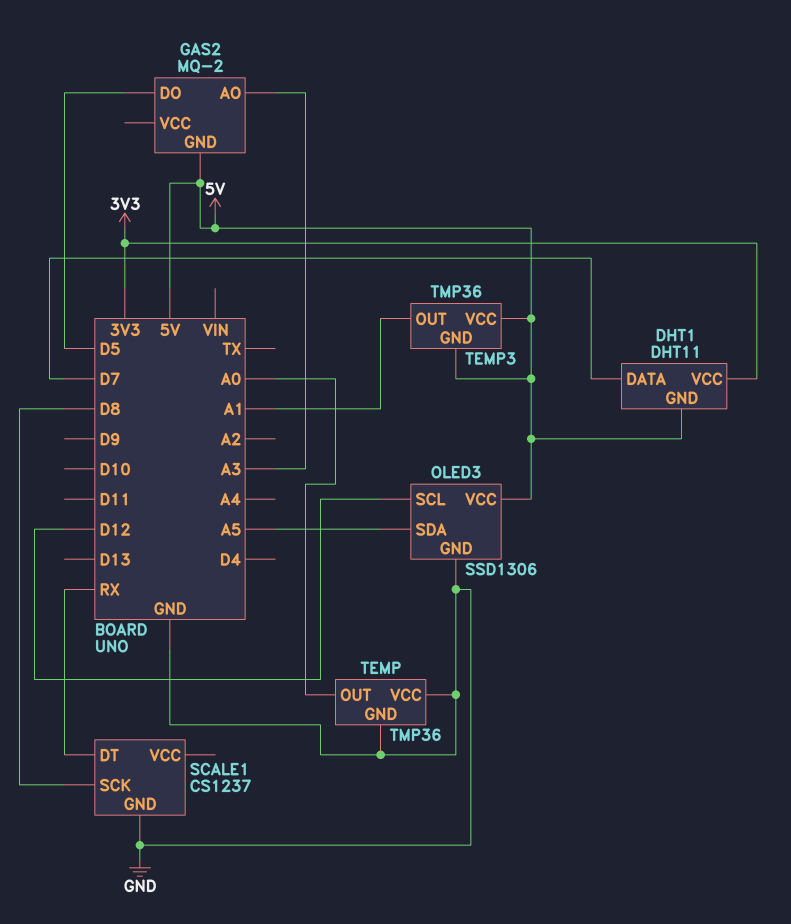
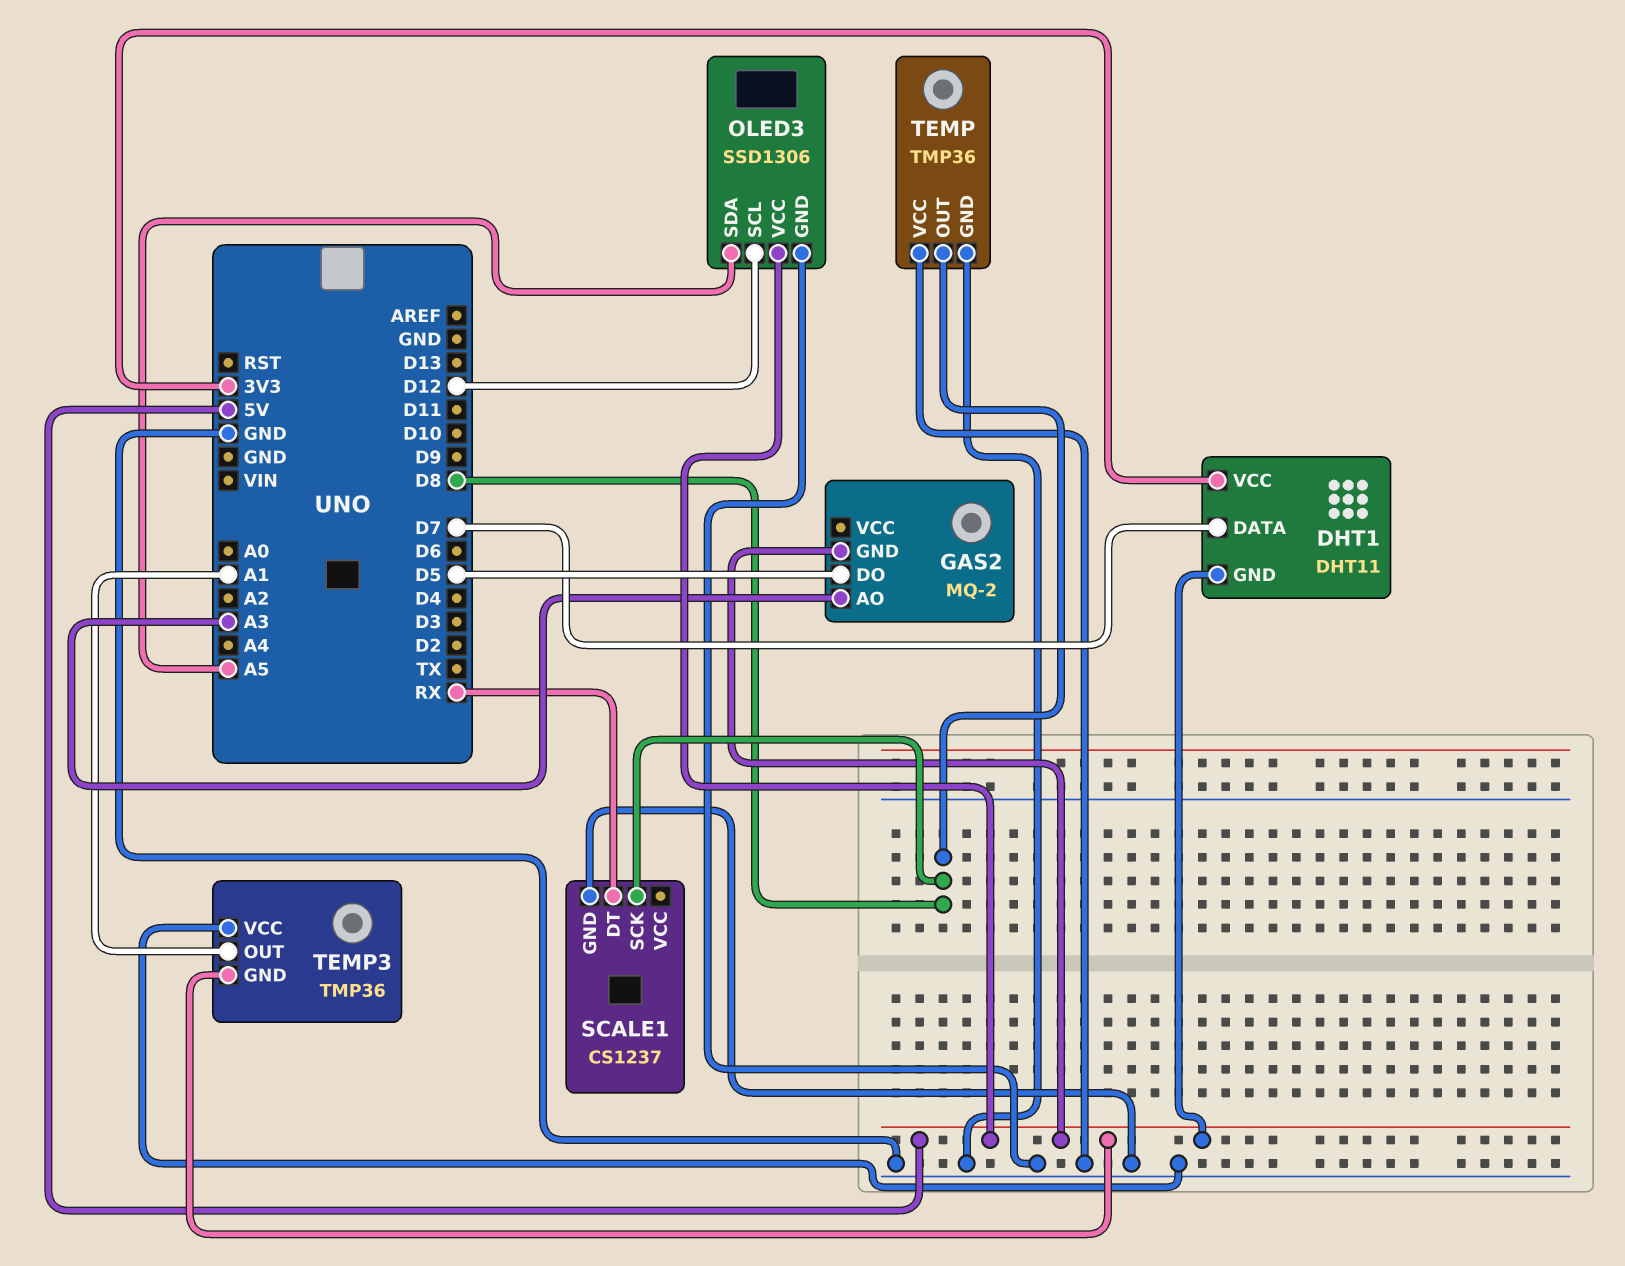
TEMP pin OUT: A0 -> D8
TEMP3 pin VCC: 5V -> GND

